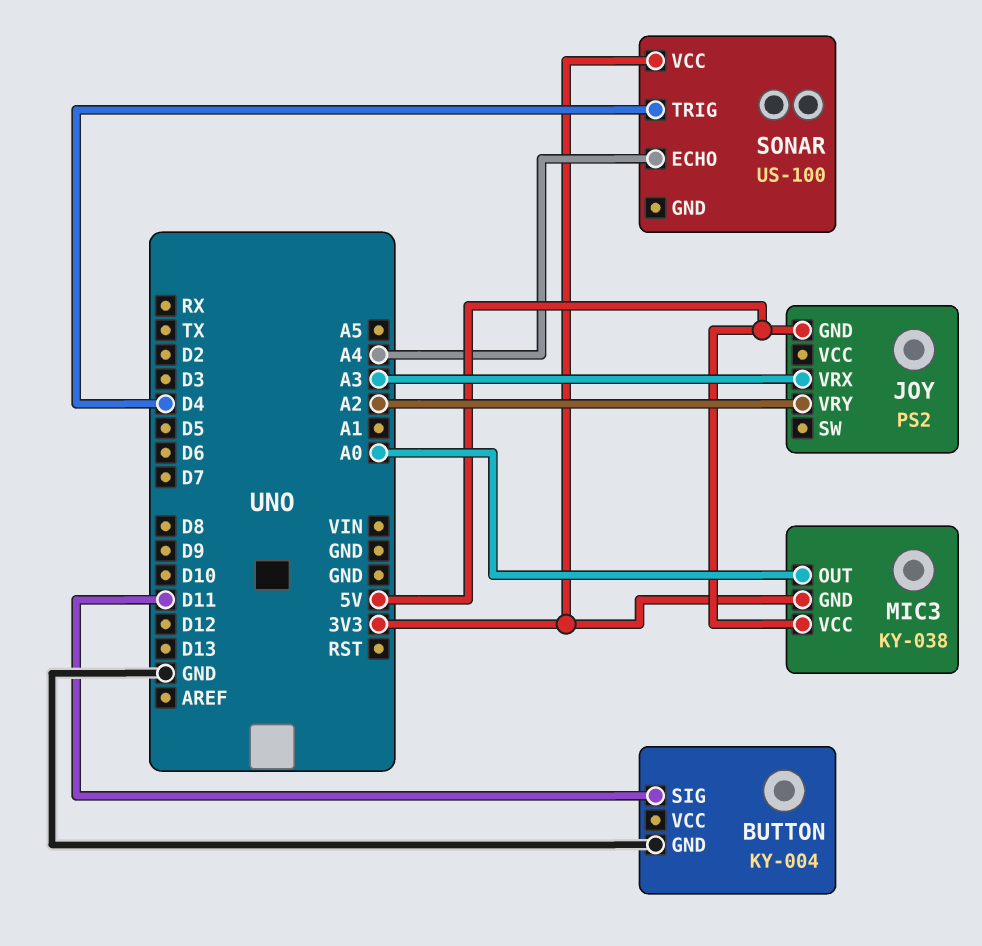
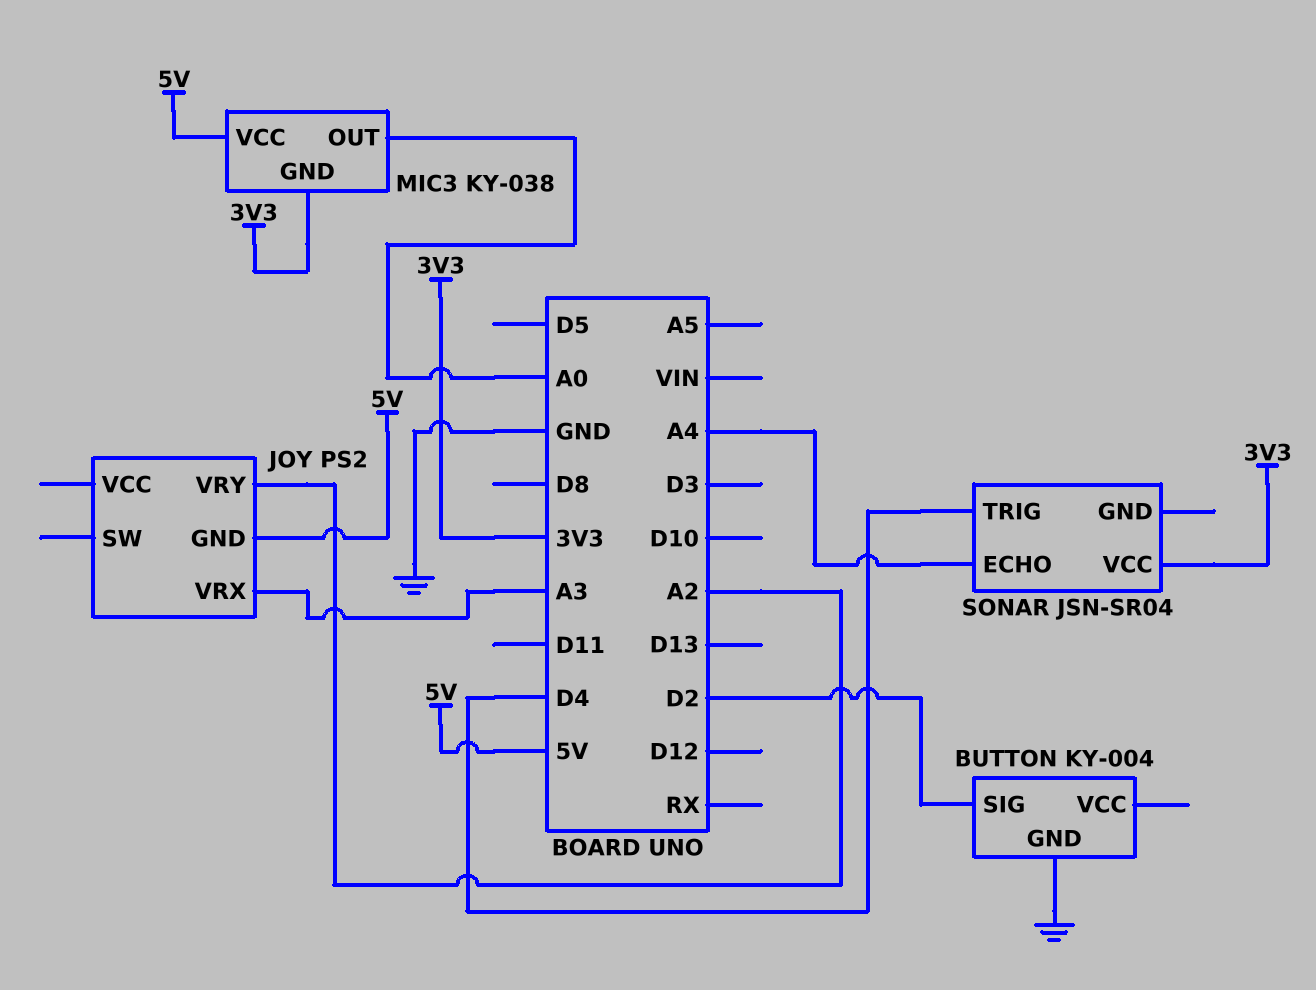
BUTTON pin SIG: D11 -> D2
SONAR: US-100 -> JSN-SR04

